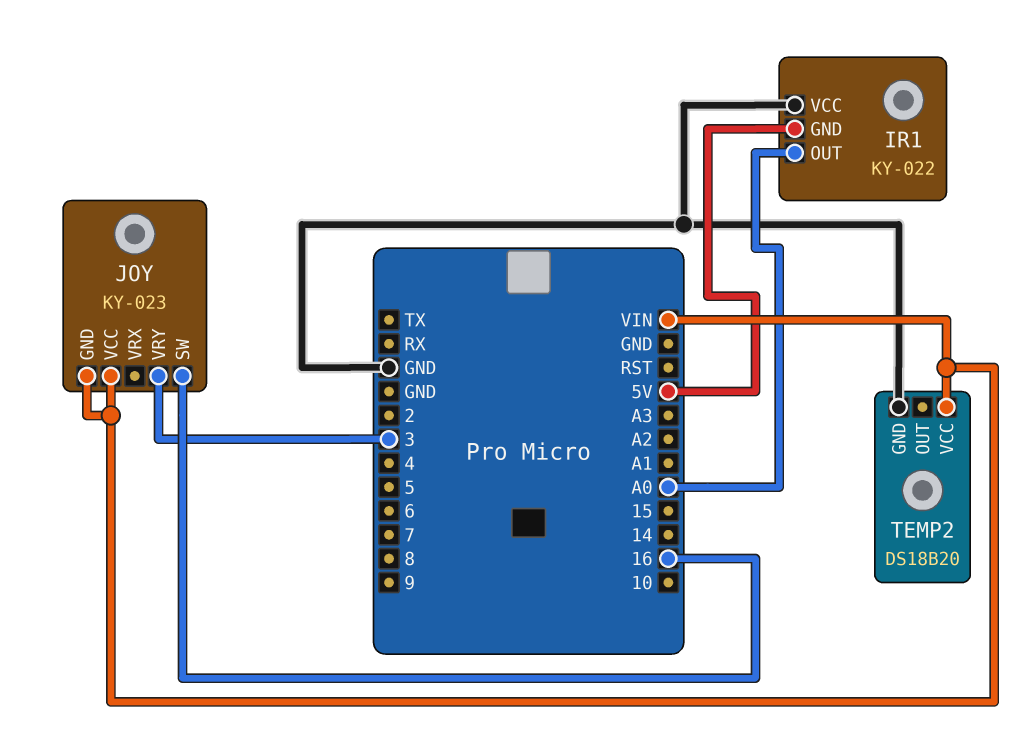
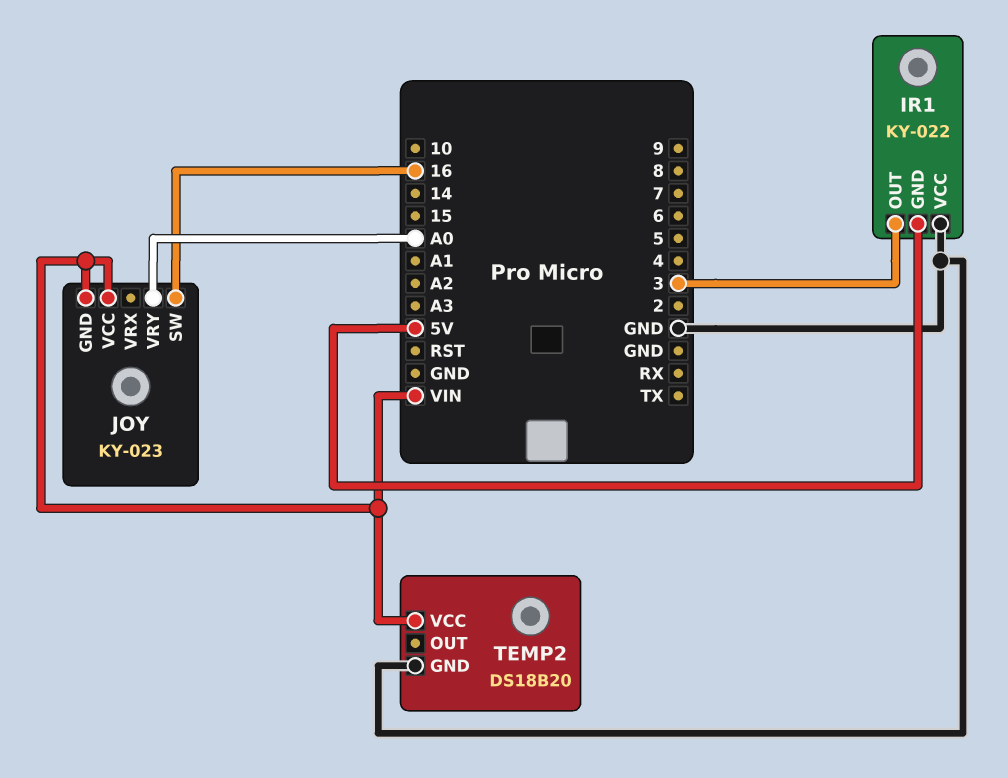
IR1 pin OUT: A0 -> 3
JOY pin VRY: 3 -> A0

